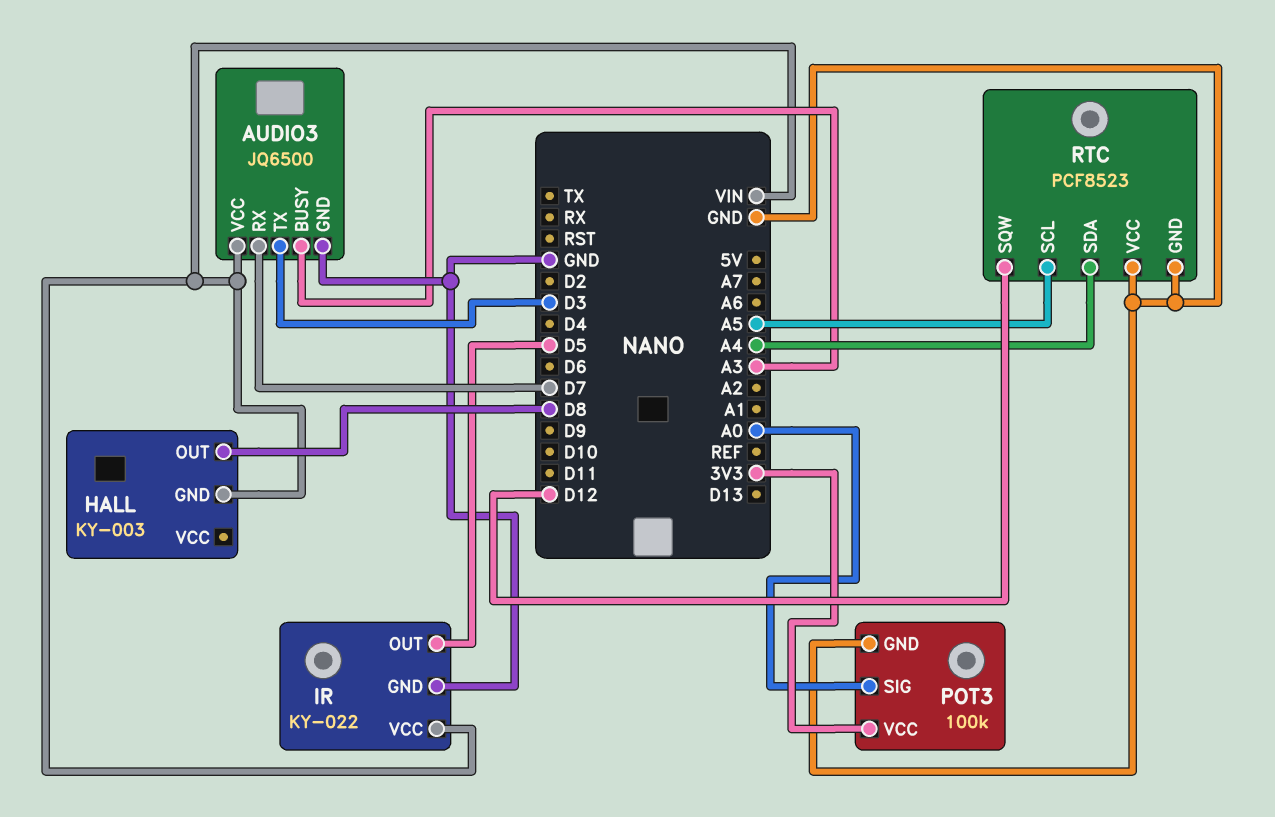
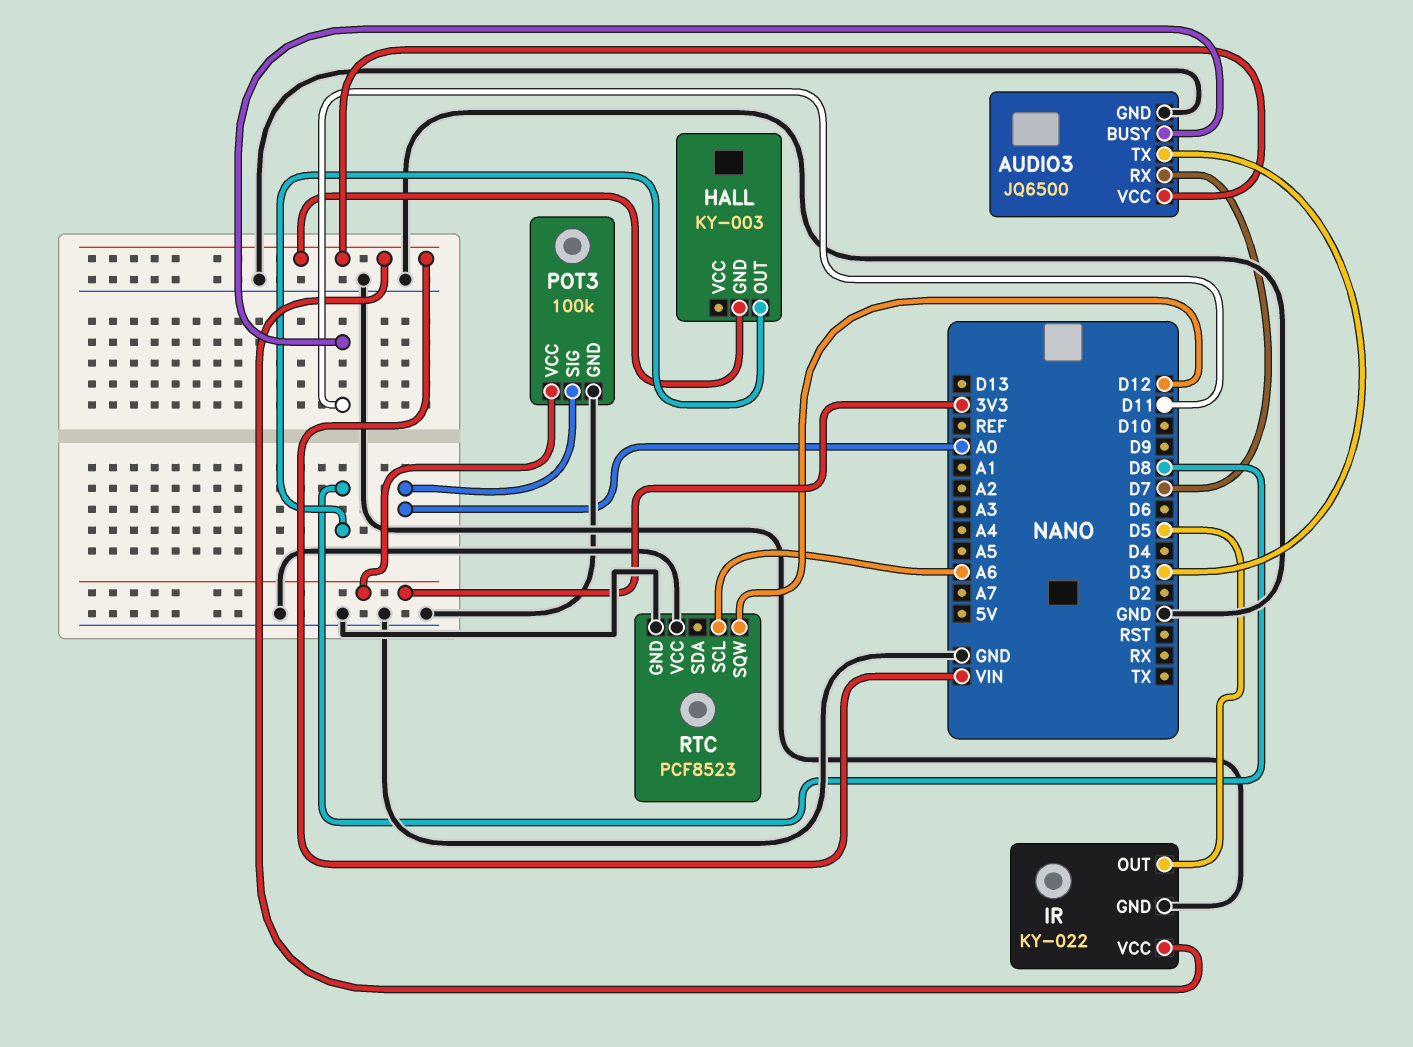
AUDIO3 pin BUSY: A3 -> D11
RTC pin SCL: A5 -> A6
RTC pin SDA: A4 -> none

